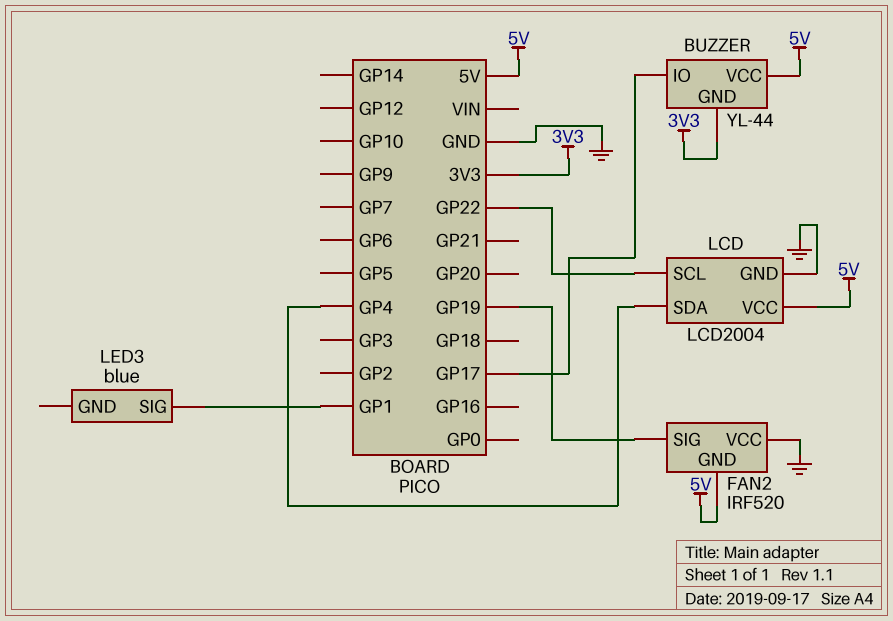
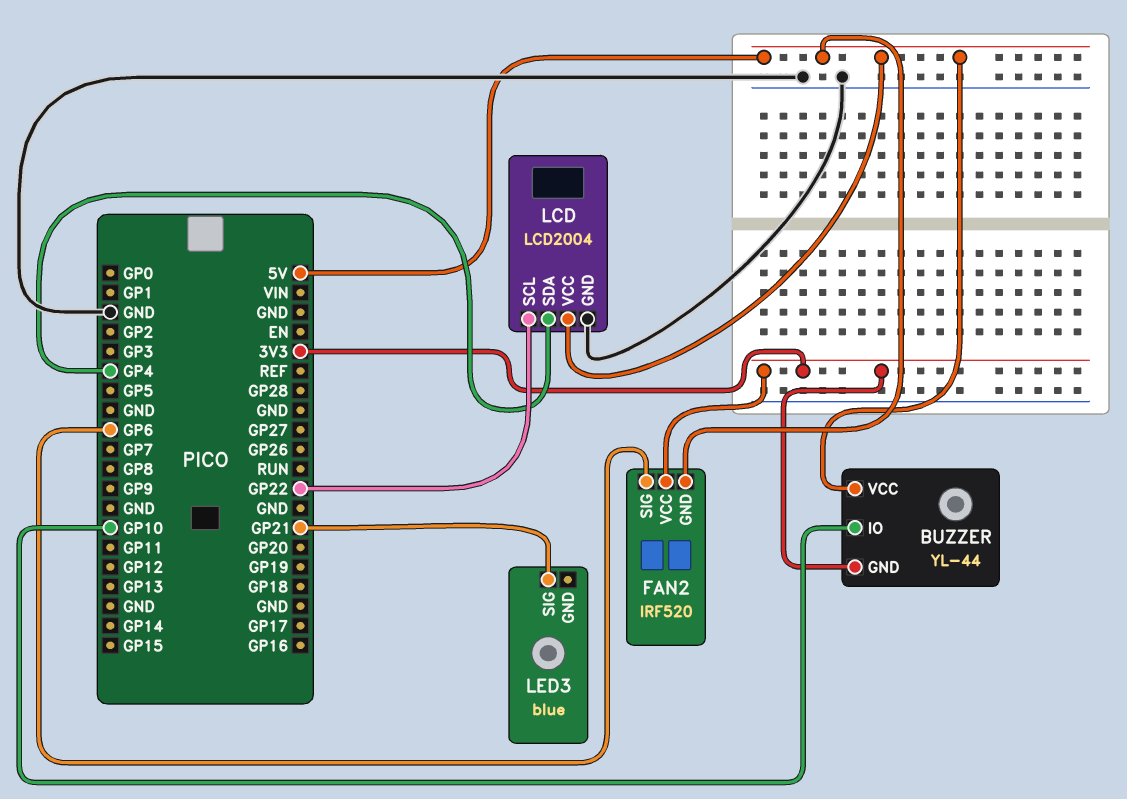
BUZZER pin IO: GP17 -> GP10
FAN2 pin SIG: GP19 -> GP6
FAN2 pin VCC: GND -> 3V3
LED3 pin SIG: GP1 -> GP21

